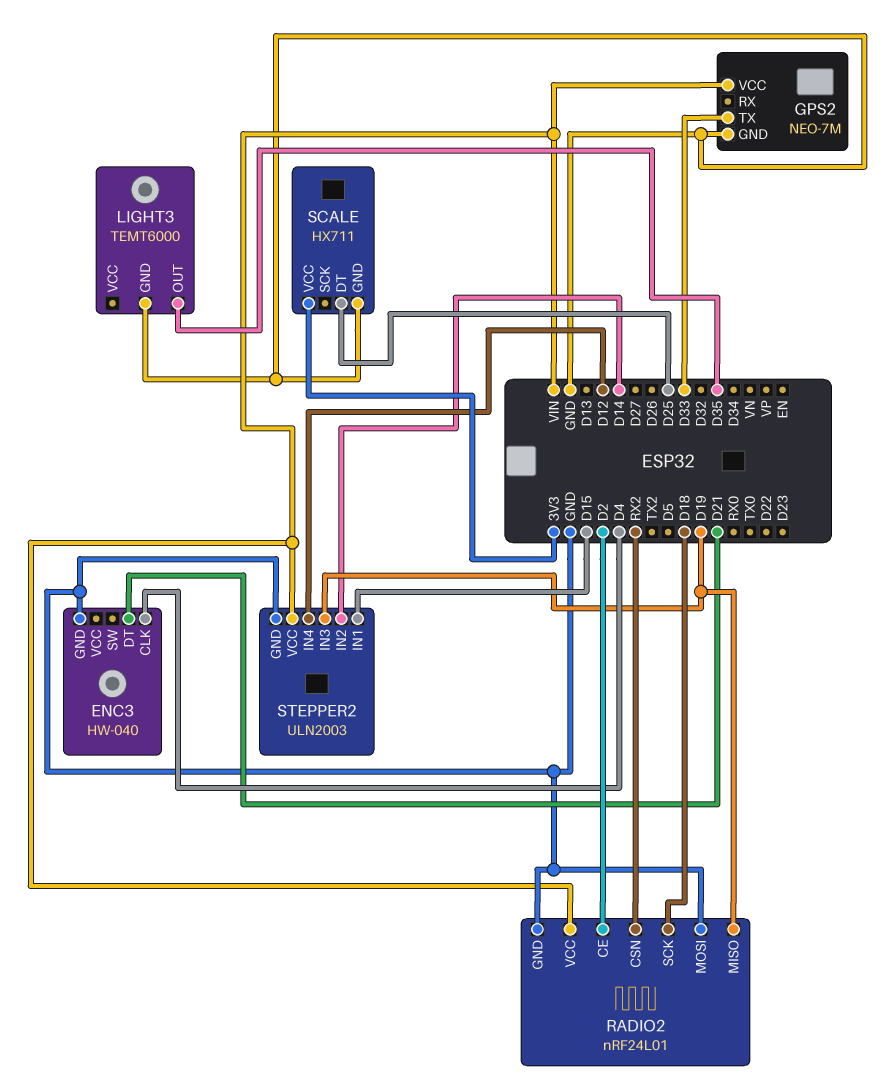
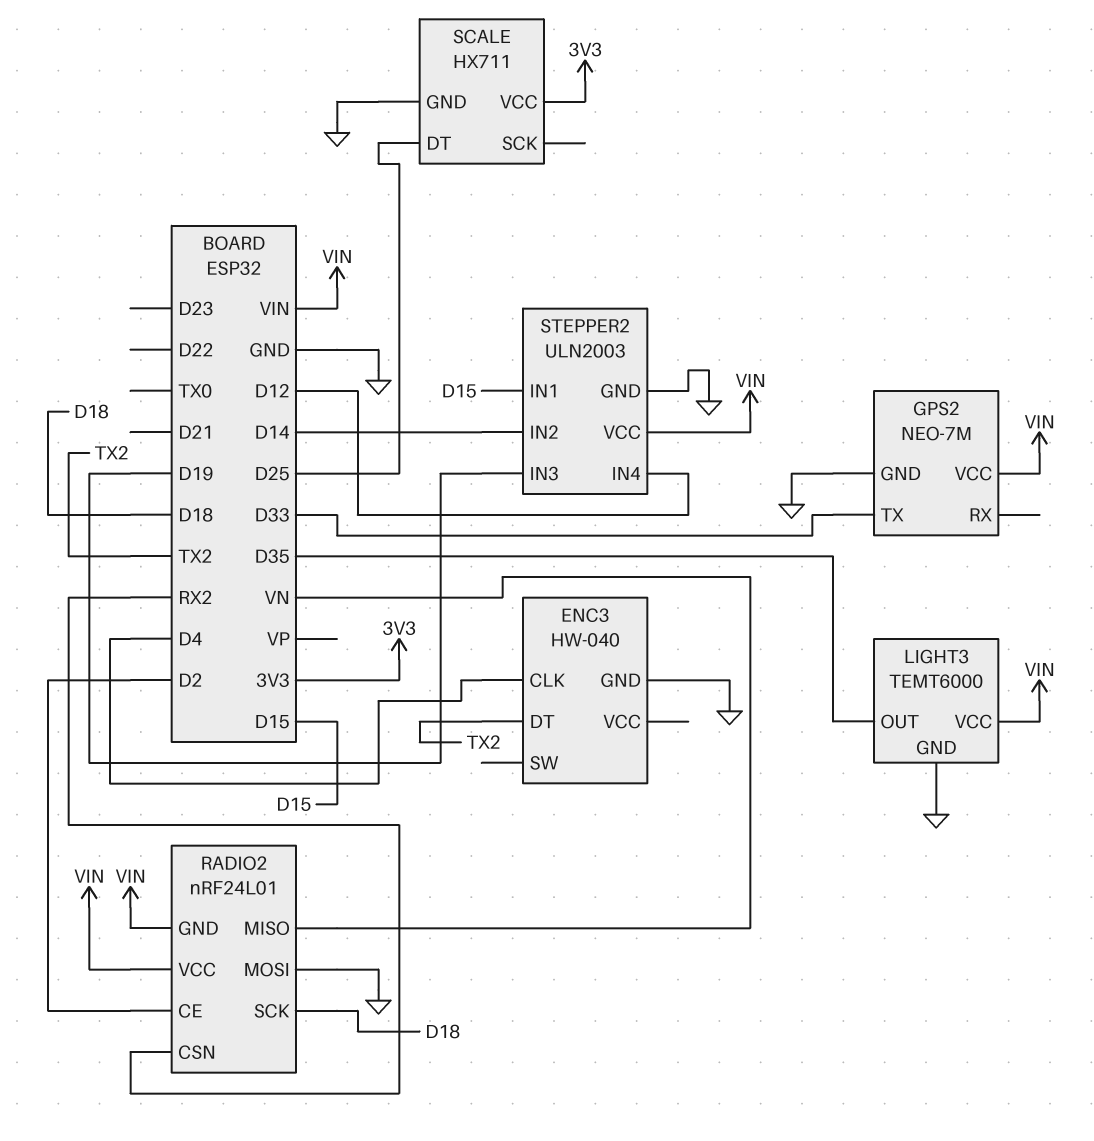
ENC3 pin DT: D21 -> TX2
LIGHT3 pin VCC: none -> VIN
RADIO2 pin GND: GND -> VIN
RADIO2 pin MISO: D19 -> VN

